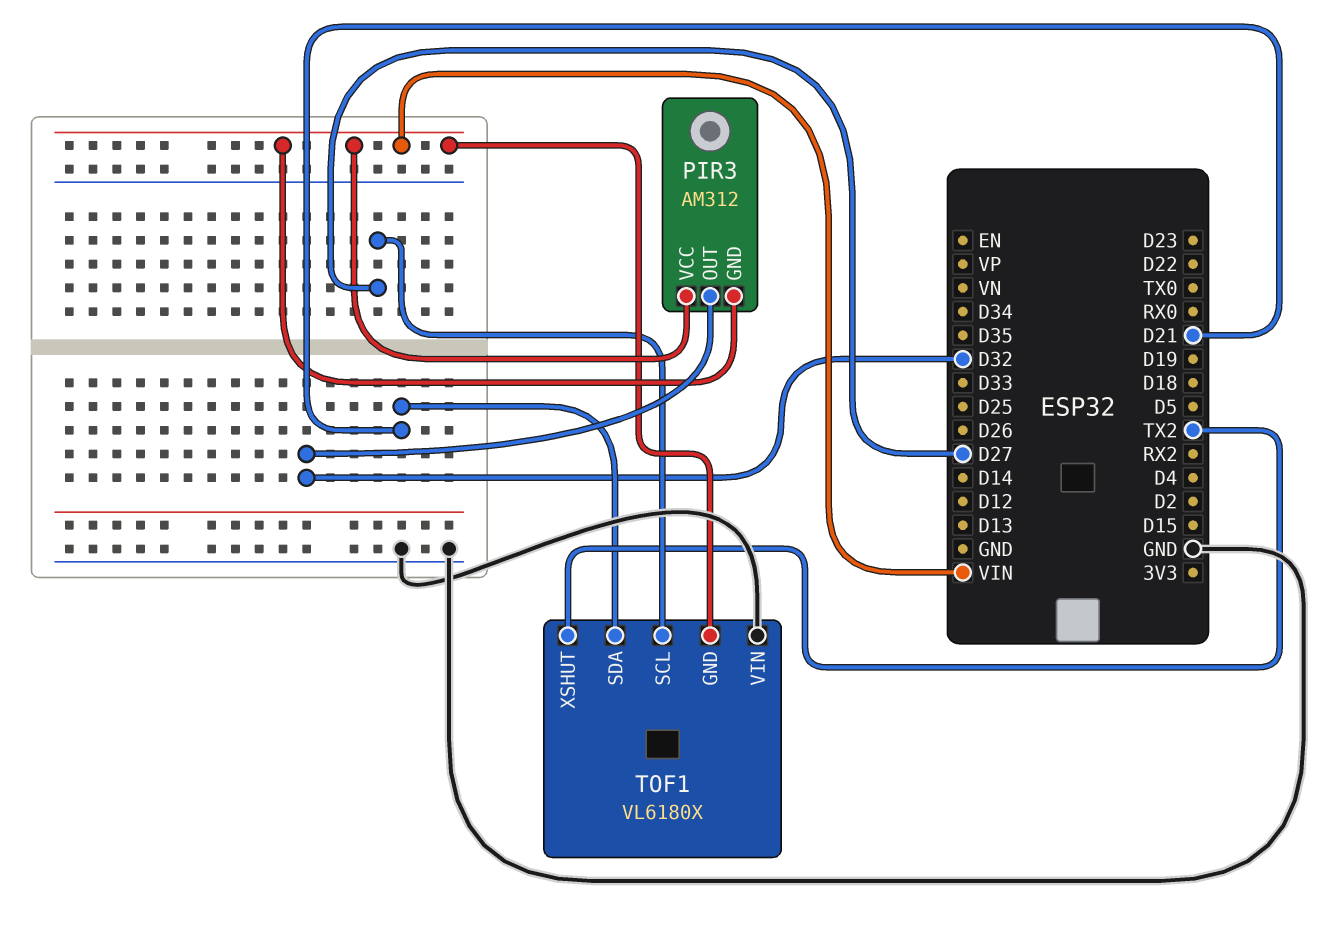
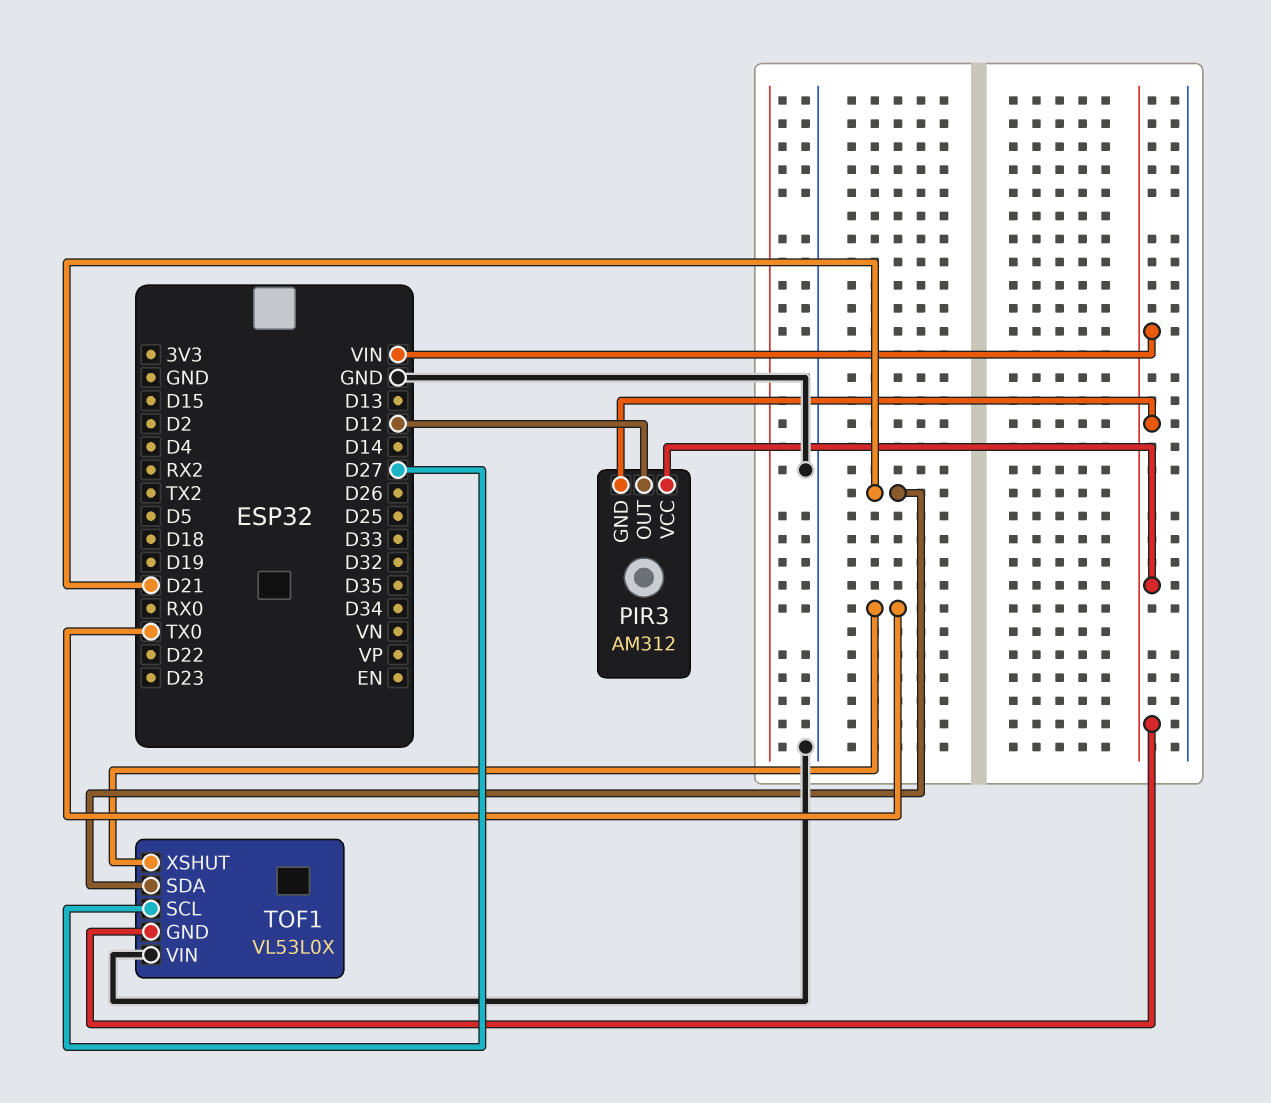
PIR3 pin OUT: D32 -> D12
TOF1: VL6180X -> VL53L0X
TOF1 pin XSHUT: TX2 -> TX0

